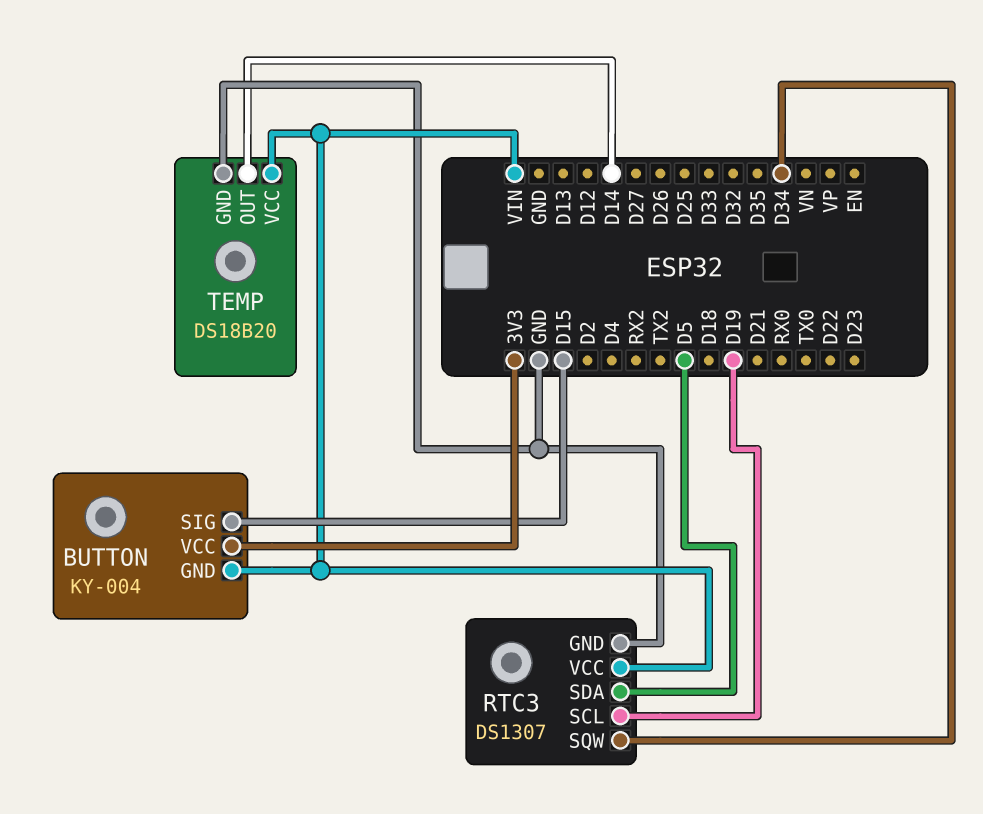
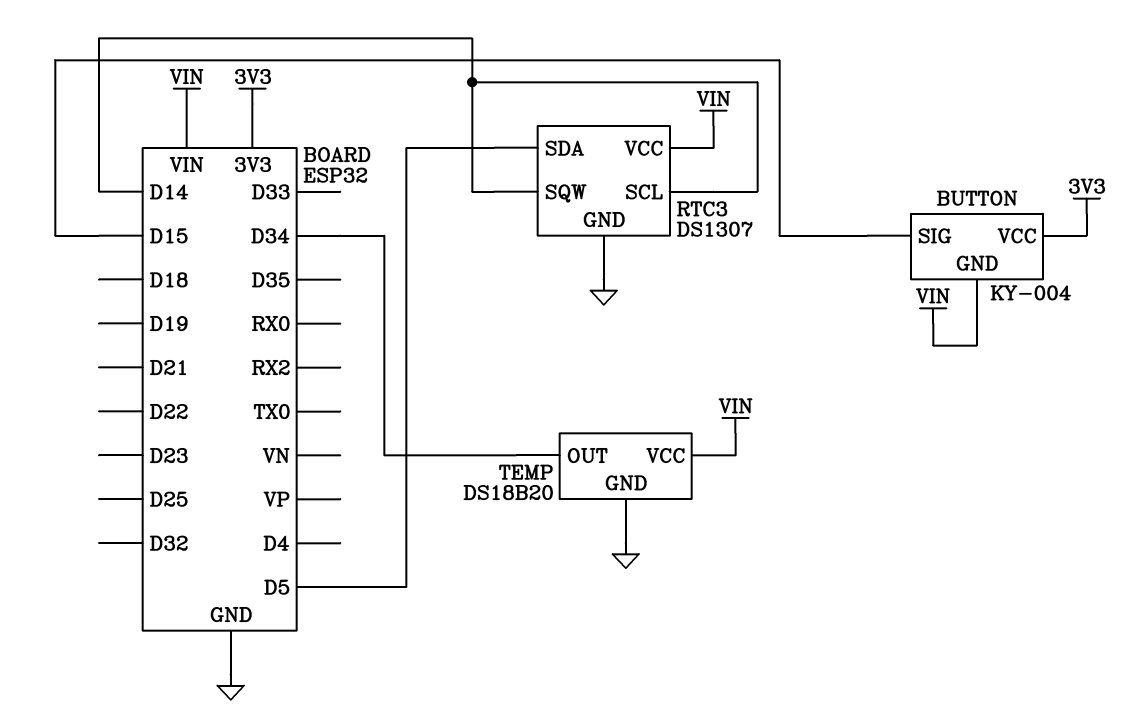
RTC3 pin SCL: D19 -> D14
RTC3 pin SQW: D34 -> D14
TEMP pin OUT: D14 -> D34

